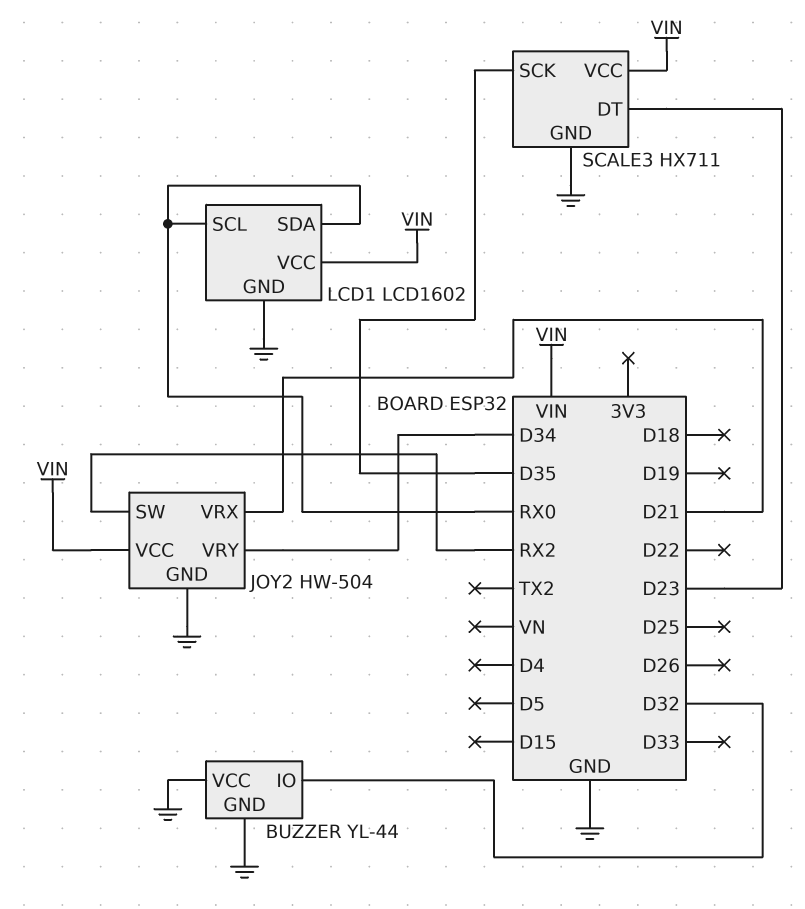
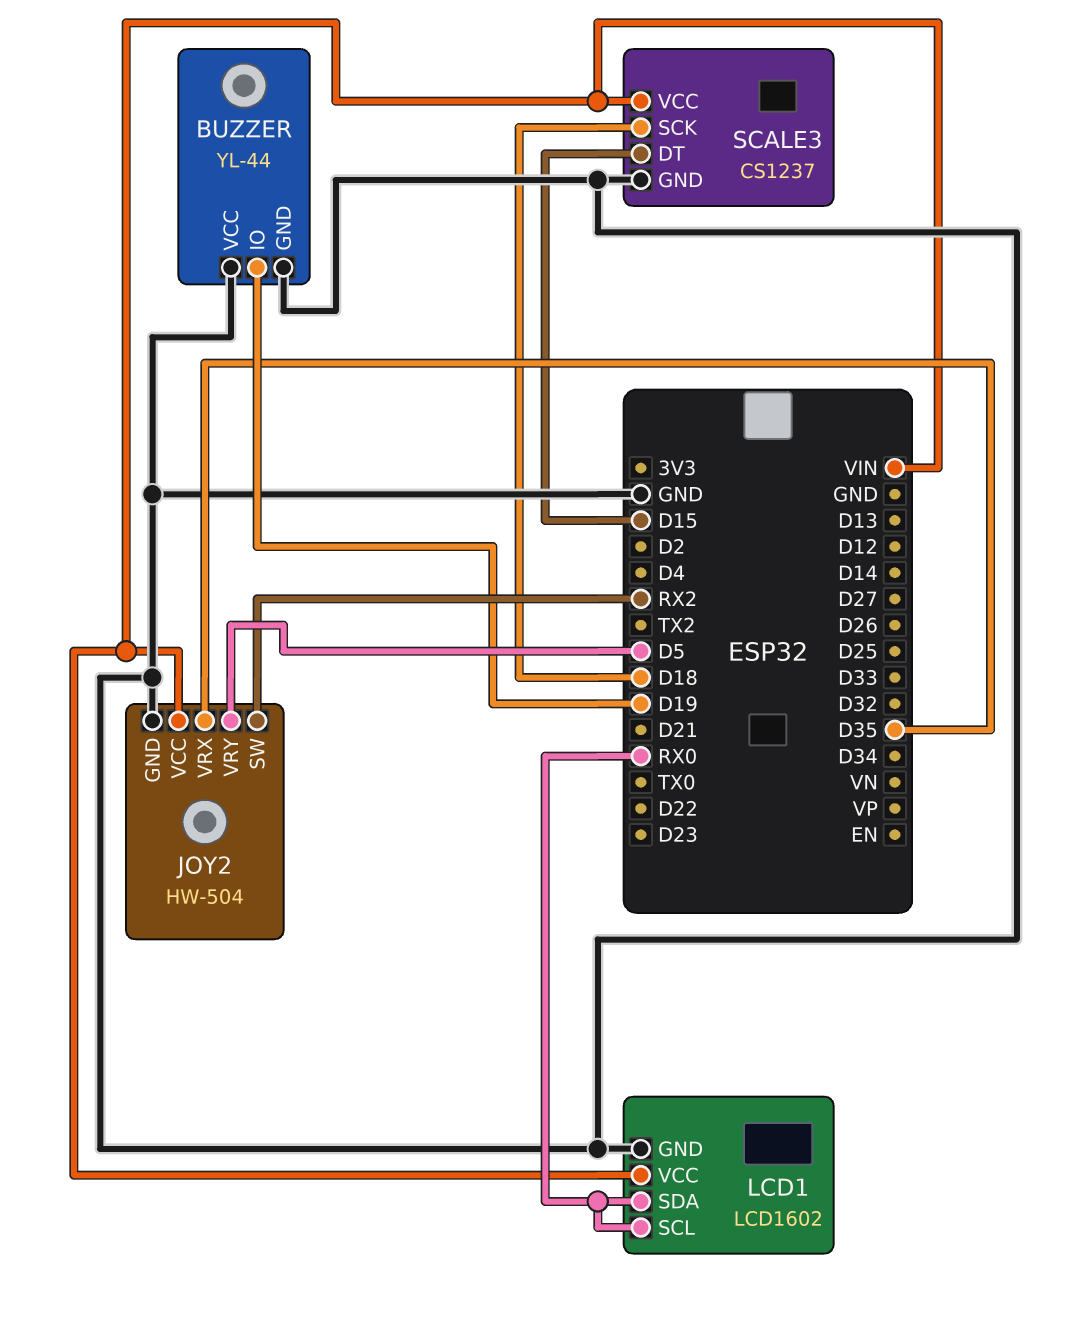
BUZZER pin IO: D32 -> D19
JOY2 pin VRX: D21 -> D35
JOY2 pin VRY: D34 -> D5
SCALE3: HX711 -> CS1237
SCALE3 pin DT: D23 -> D15
SCALE3 pin SCK: D35 -> D18

